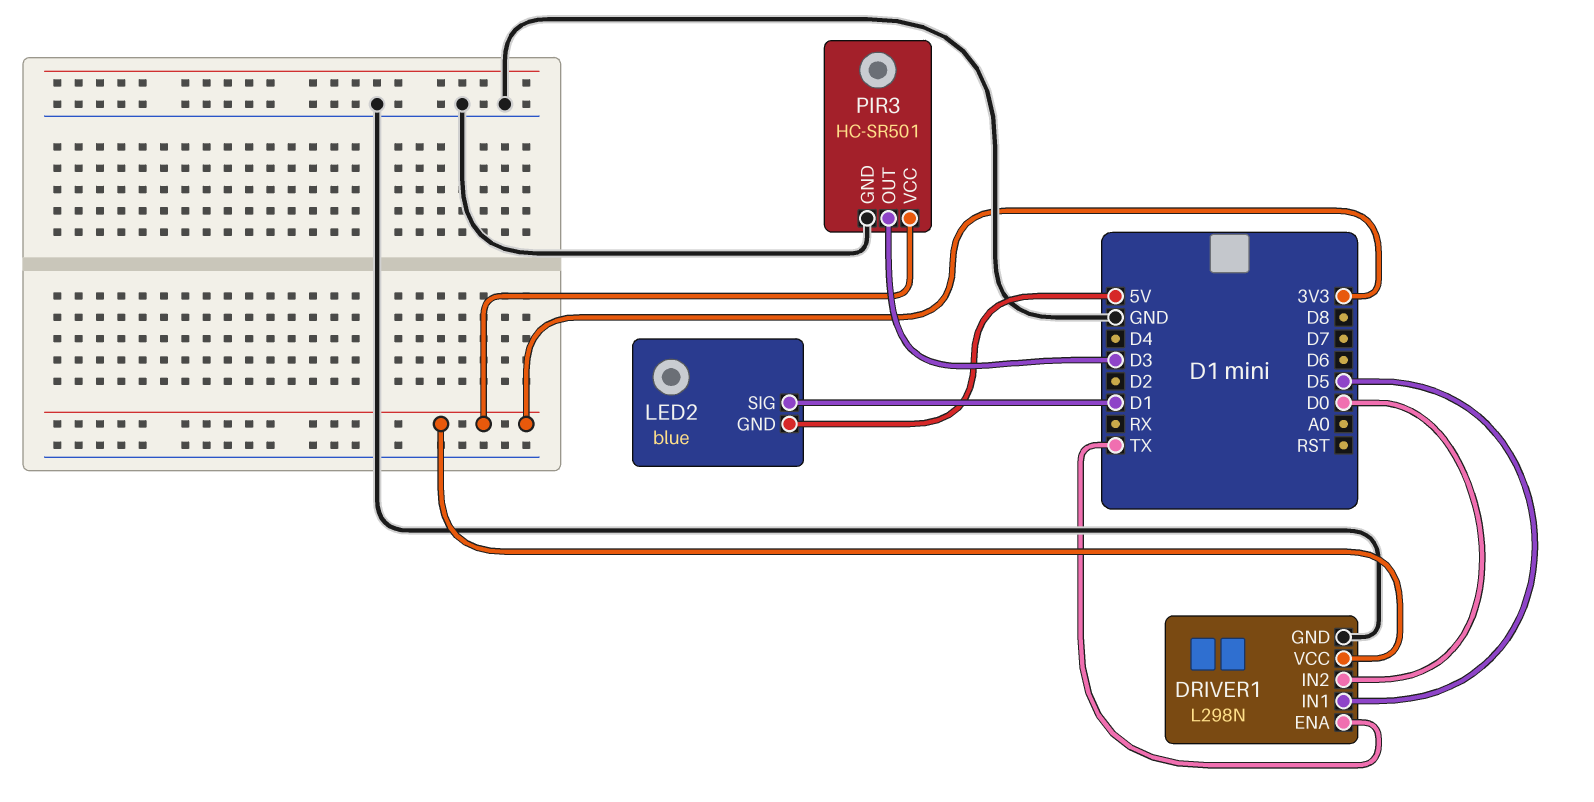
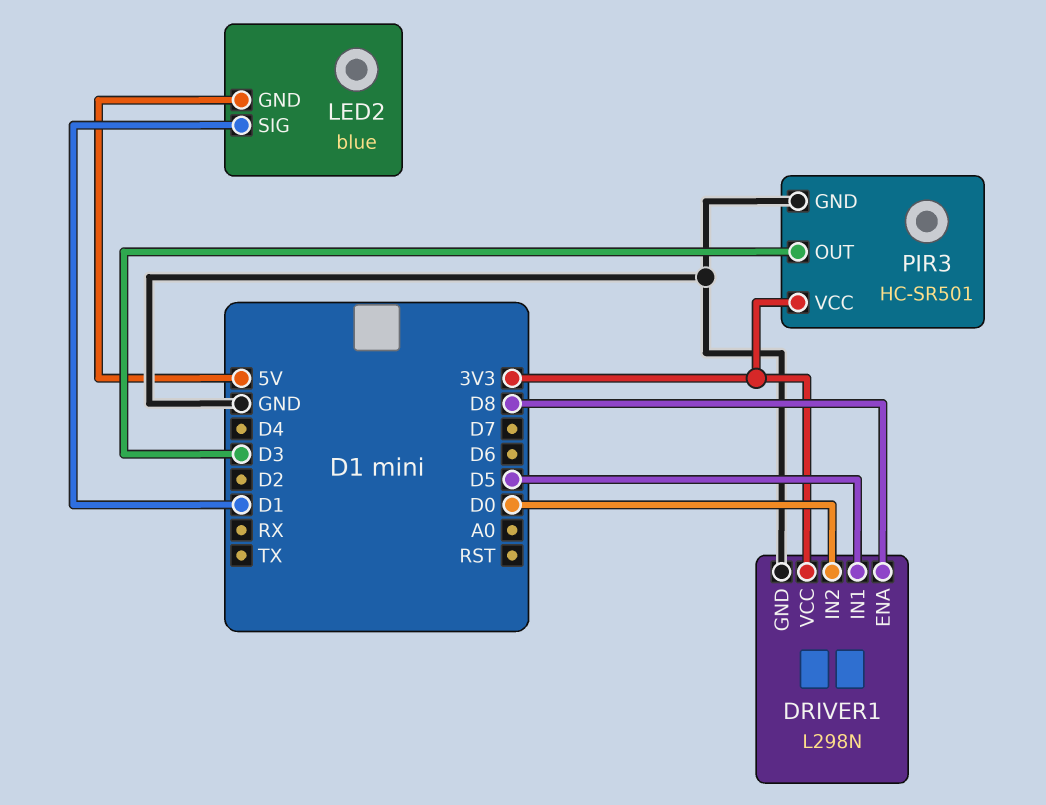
DRIVER1 pin ENA: TX -> D8

